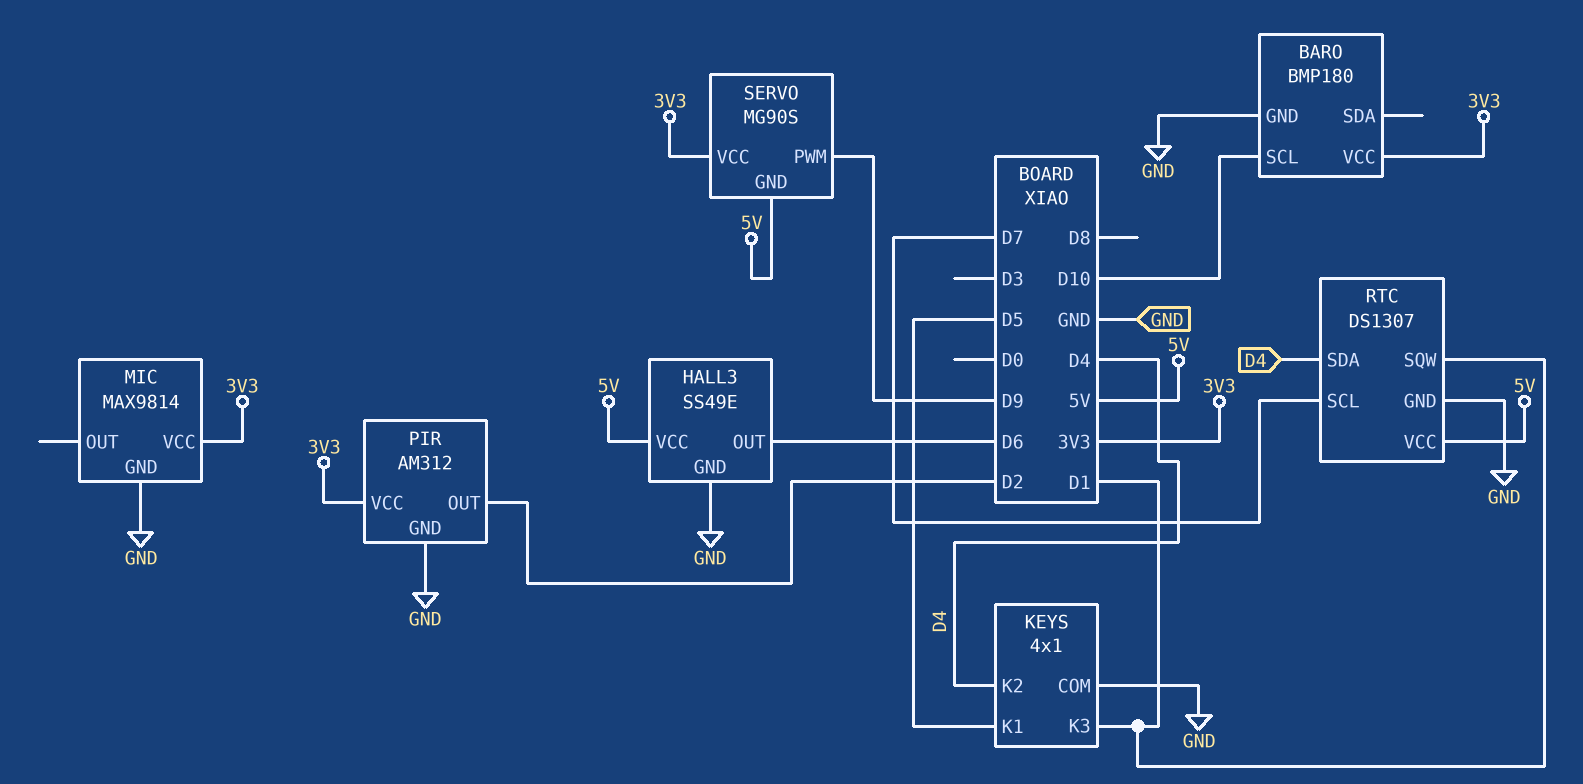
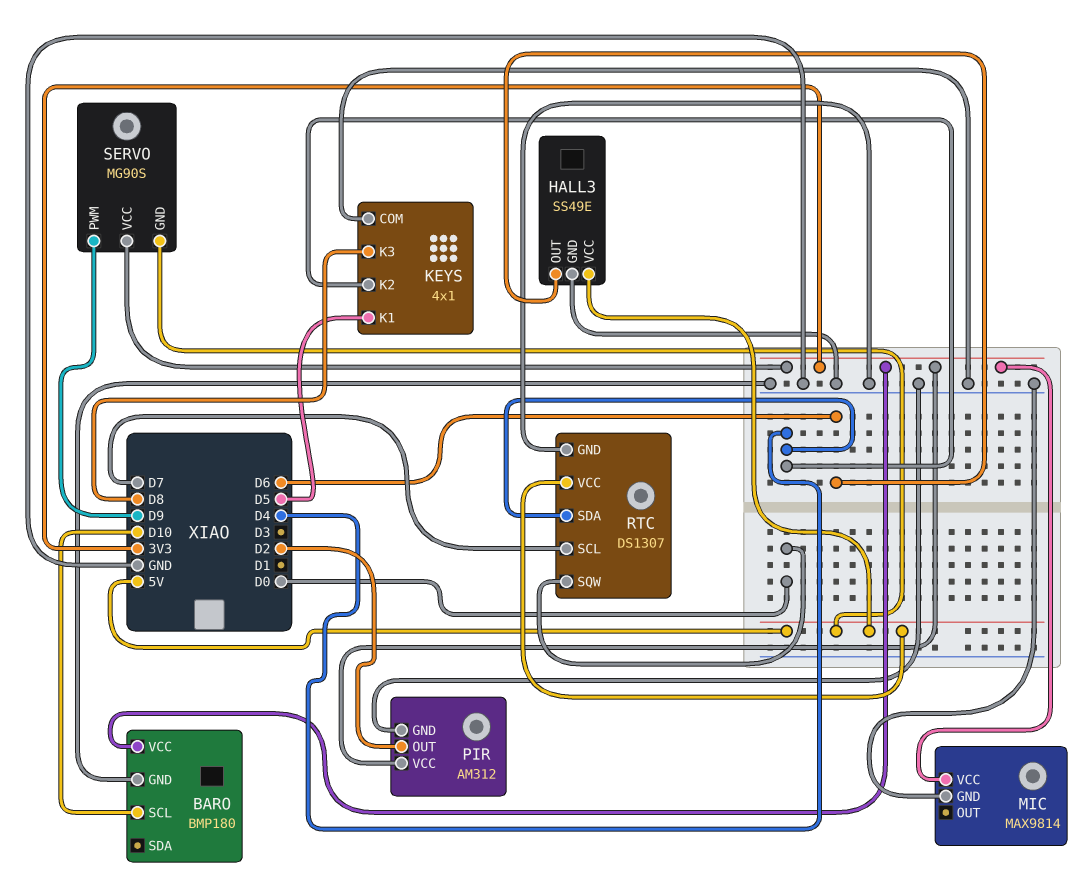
KEYS pin K3: D1 -> D8
RTC pin SQW: D1 -> D0

